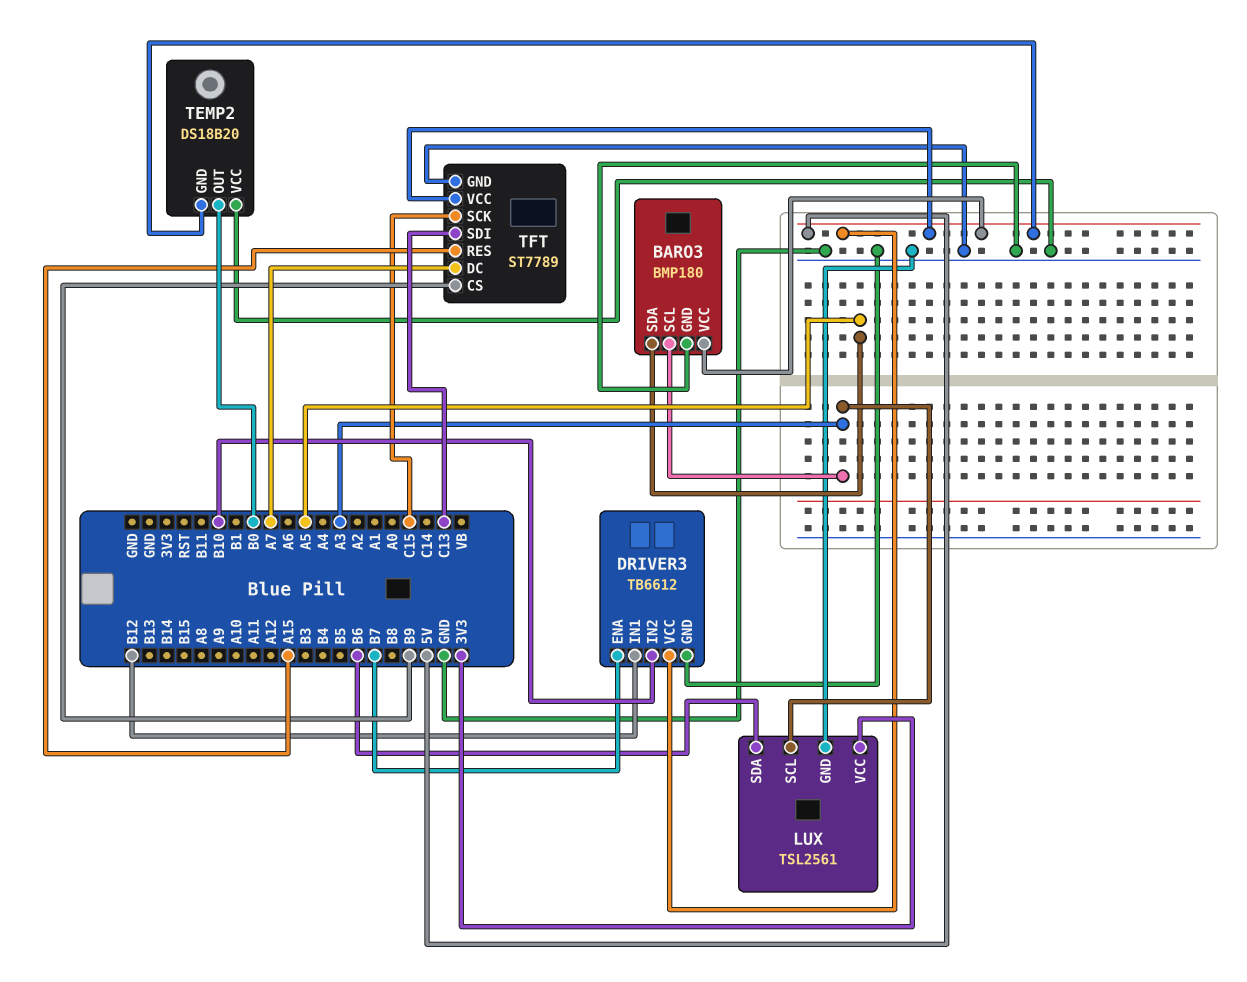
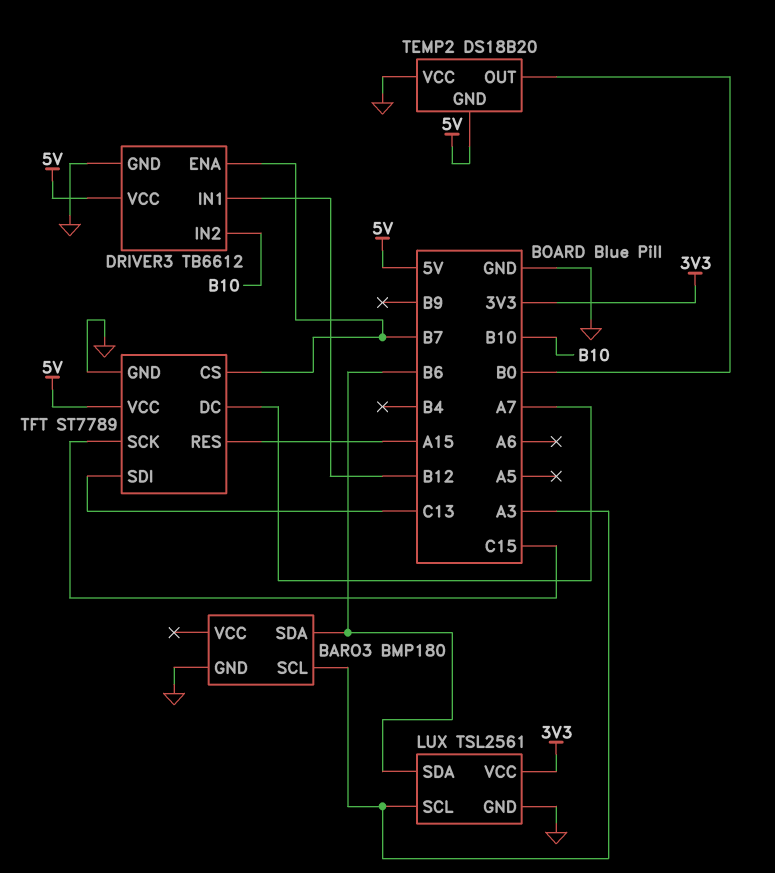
BARO3 pin SDA: A5 -> B6
BARO3 pin VCC: 5V -> none
TFT pin CS: B9 -> B7

